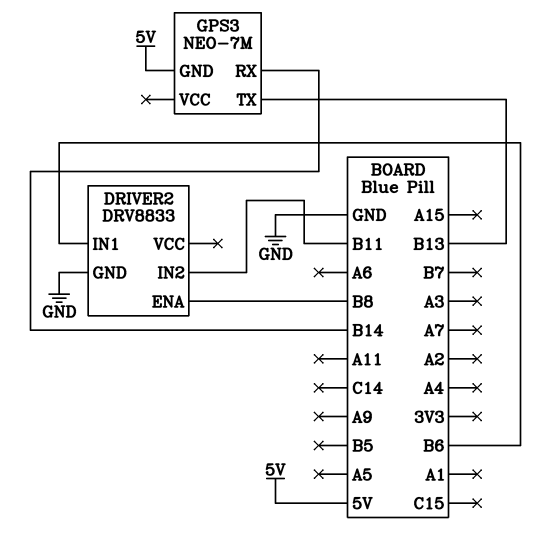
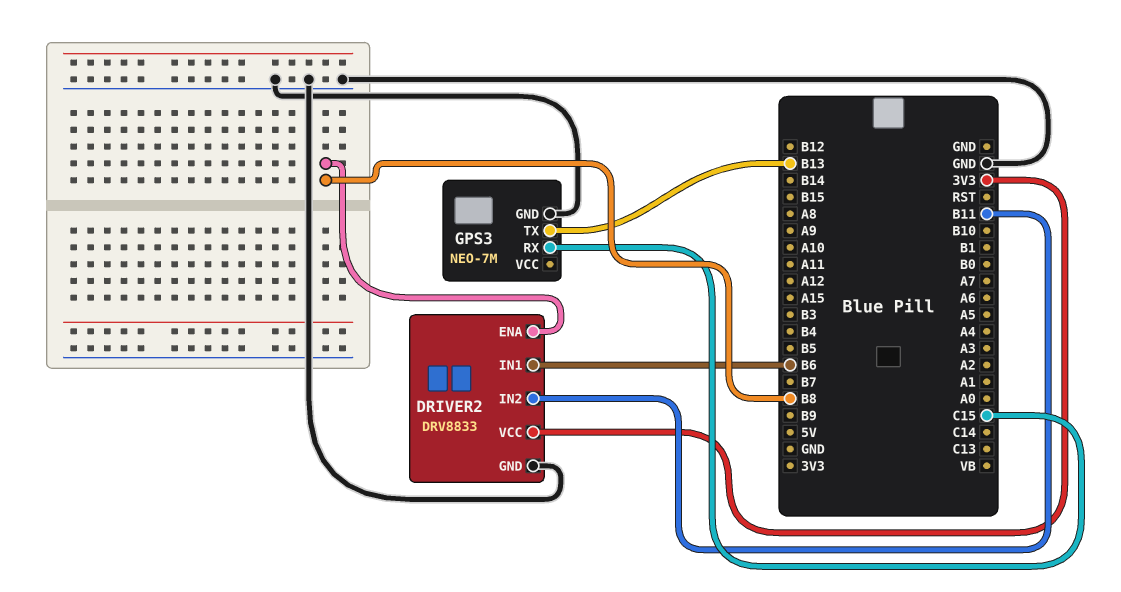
DRIVER2 pin VCC: none -> 3V3
GPS3 pin GND: 5V -> GND
GPS3 pin RX: B14 -> C15

